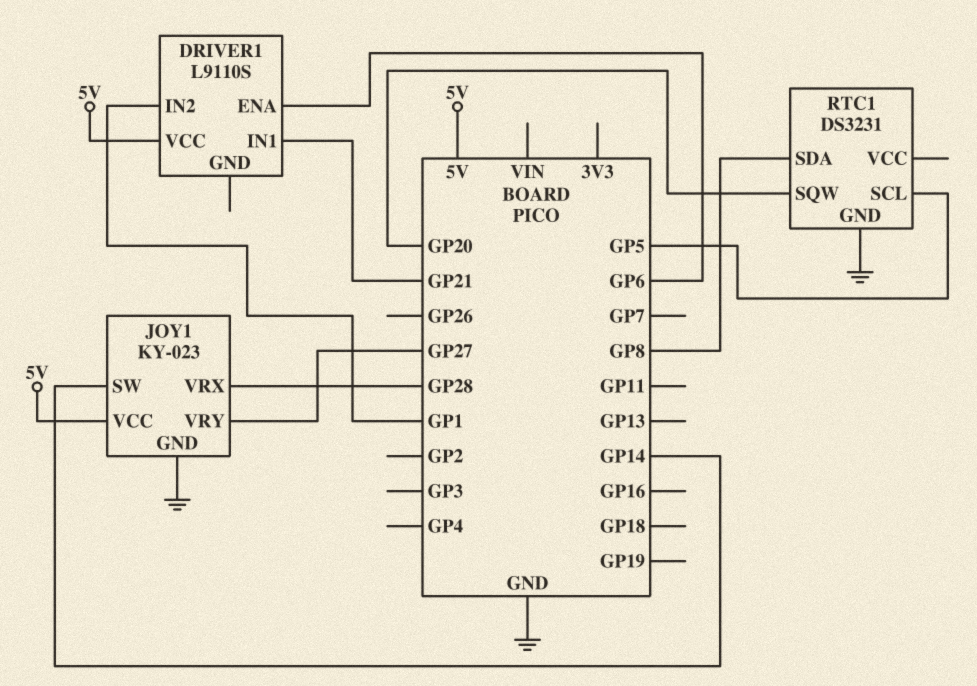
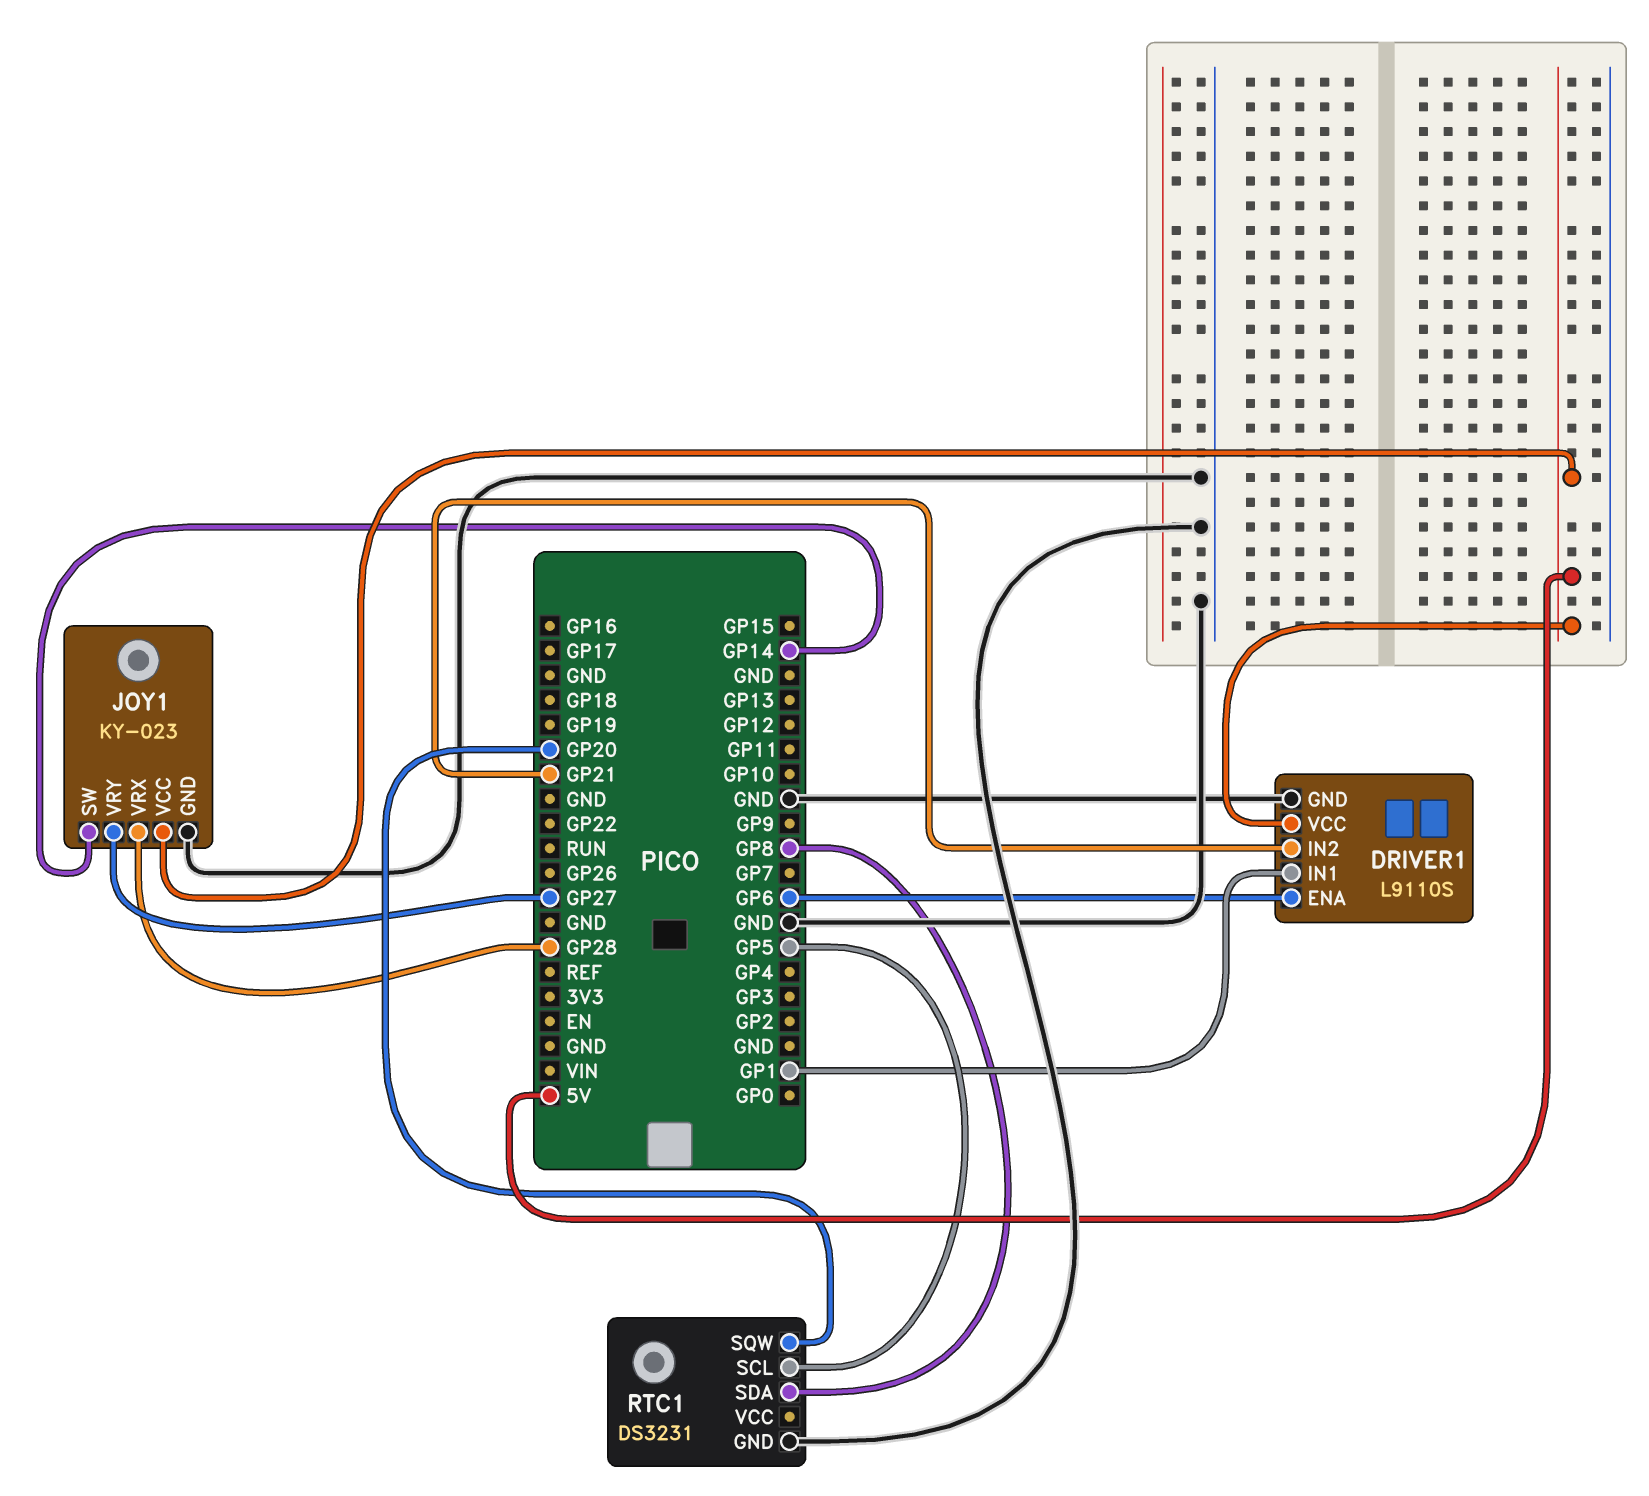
DRIVER1 pin GND: none -> GND
DRIVER1 pin IN1: GP21 -> GP1
DRIVER1 pin IN2: GP1 -> GP21

